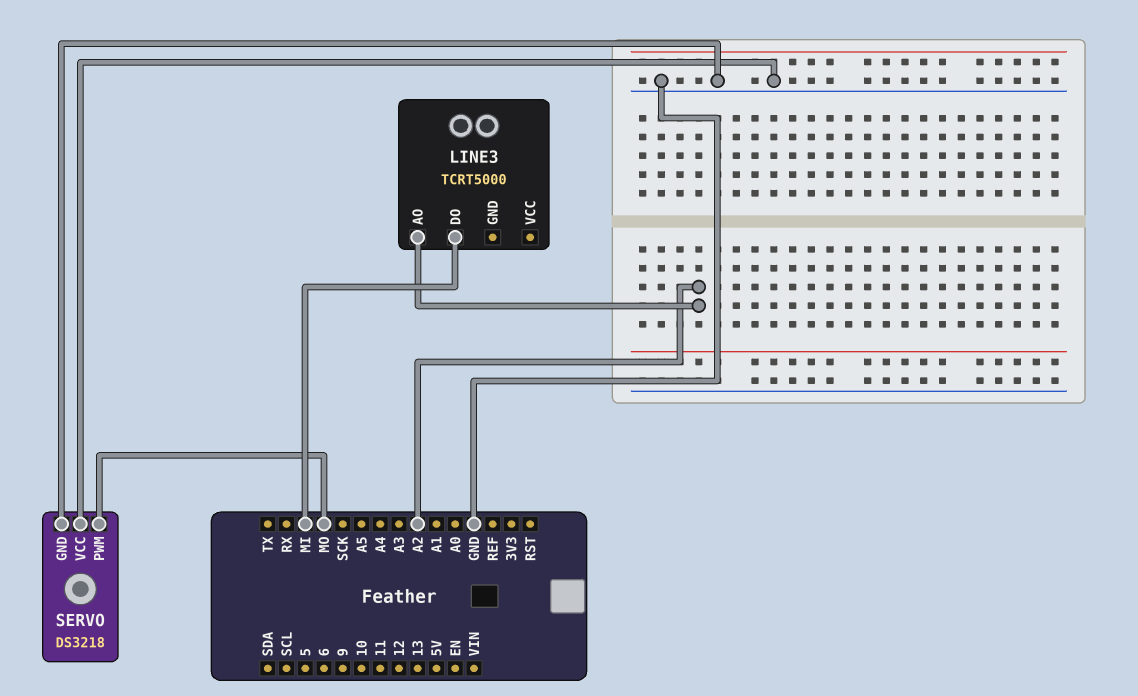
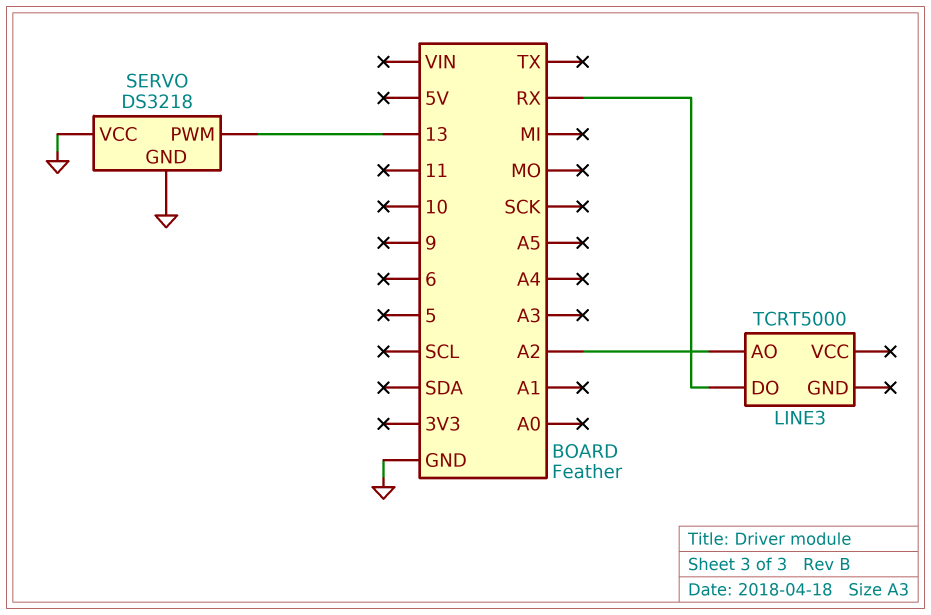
LINE3 pin DO: MI -> RX
SERVO pin PWM: MO -> 13

